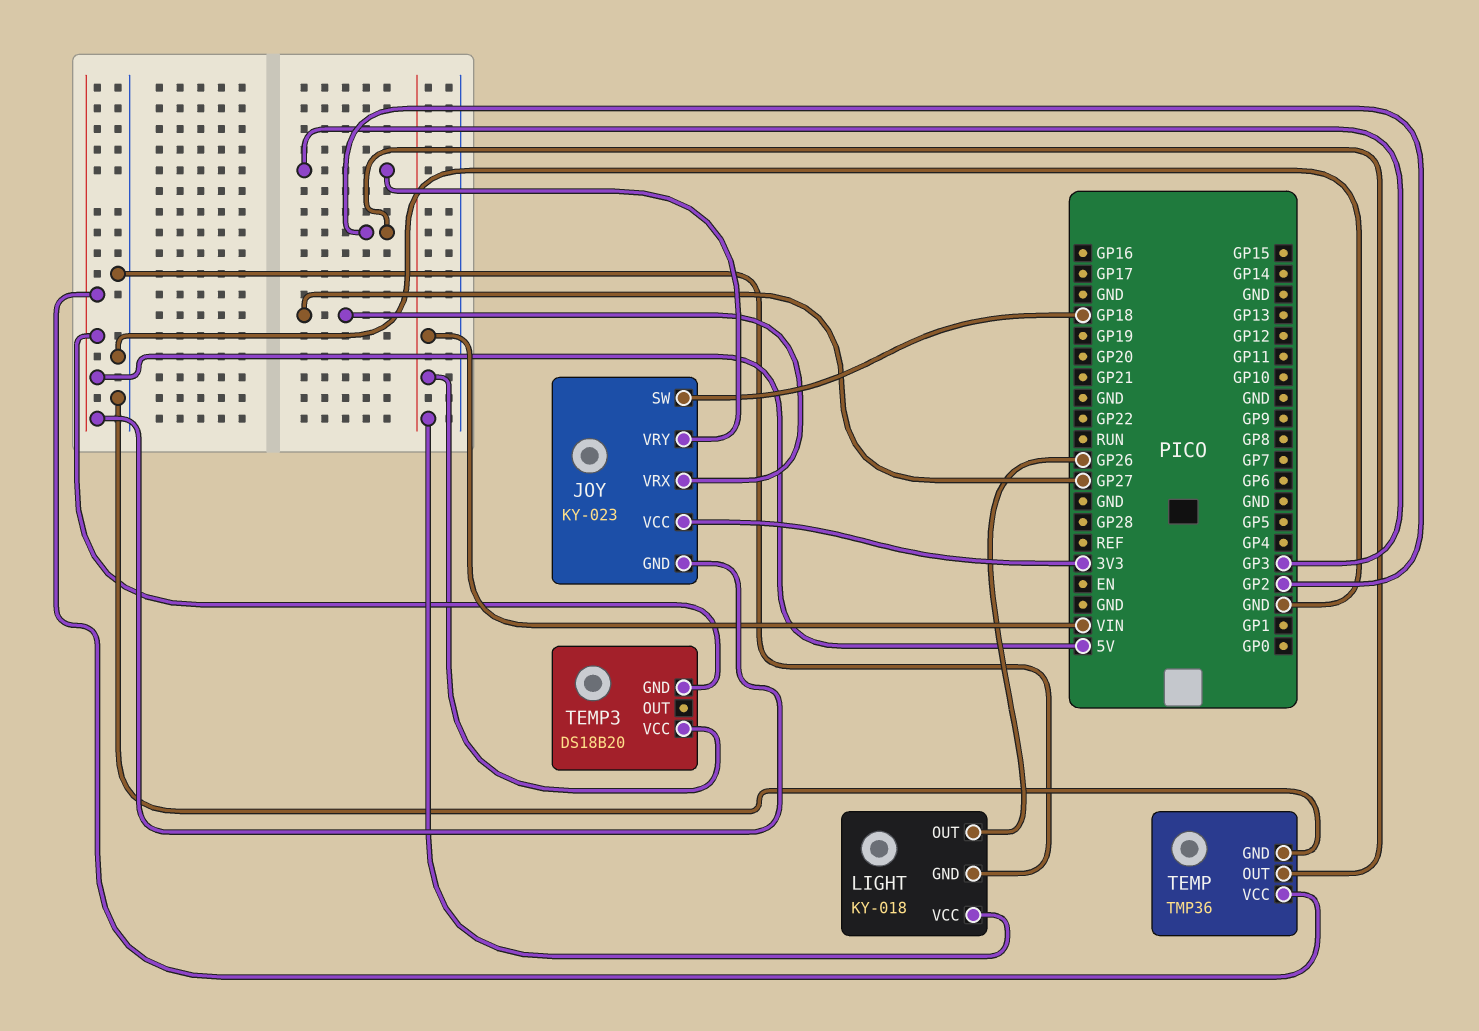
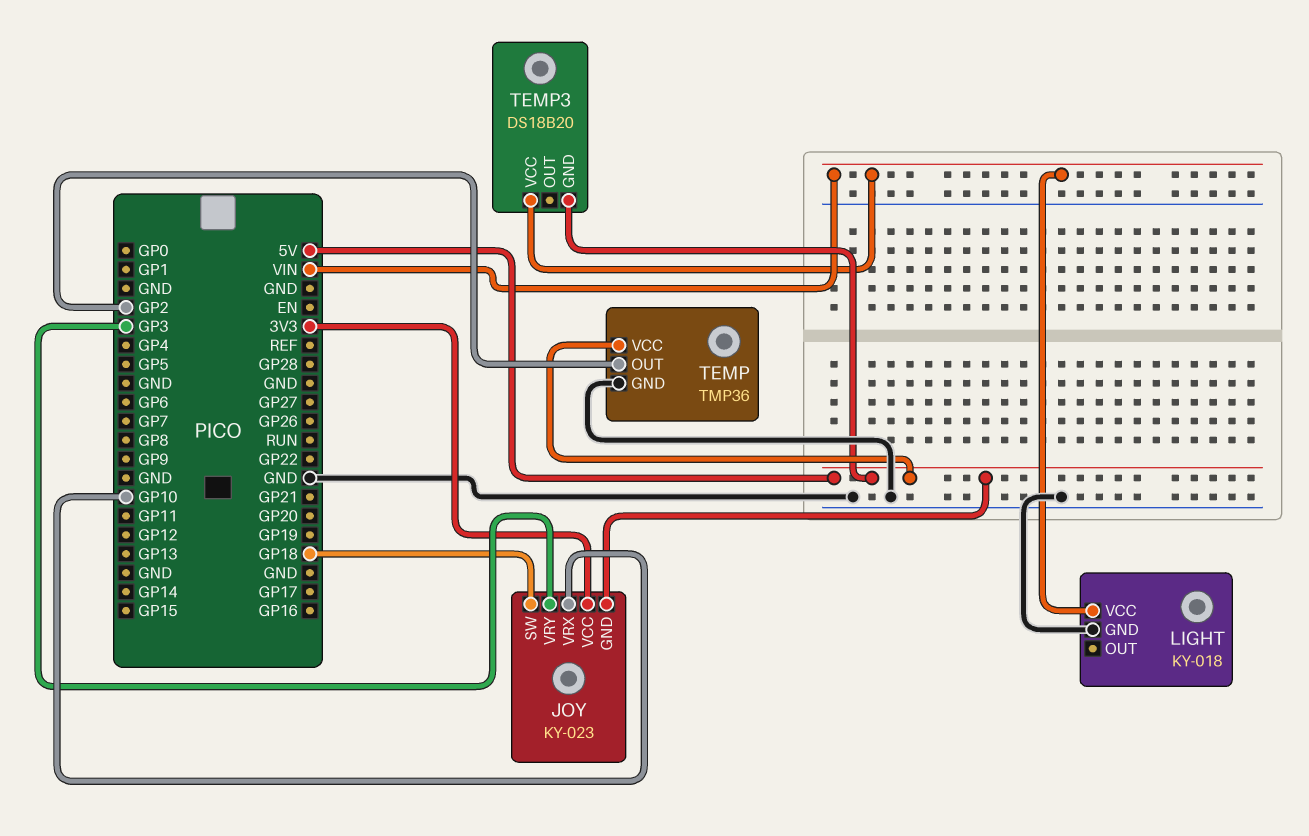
JOY pin VRX: GP27 -> GP10
LIGHT pin OUT: GP26 -> none

